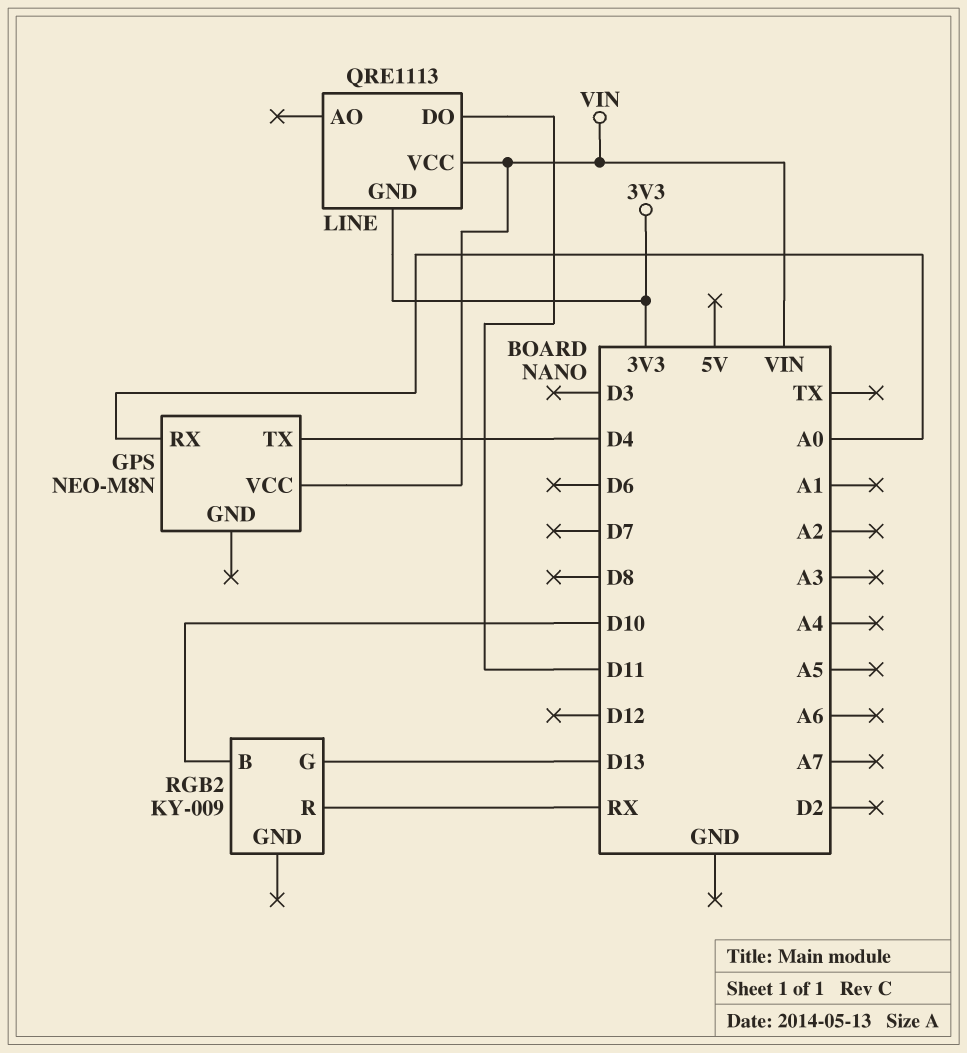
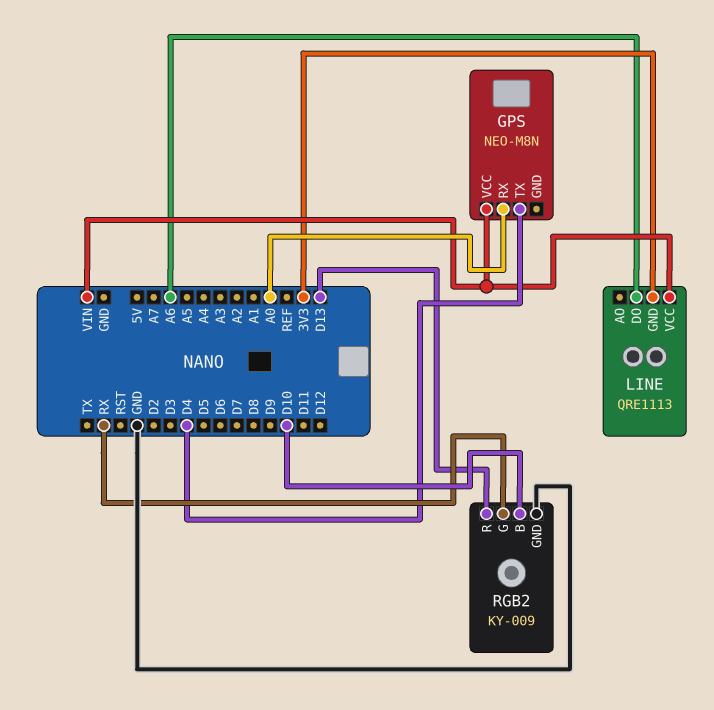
LINE pin DO: D11 -> A6
RGB2 pin G: D13 -> RX
RGB2 pin GND: none -> GND
RGB2 pin R: RX -> D13

